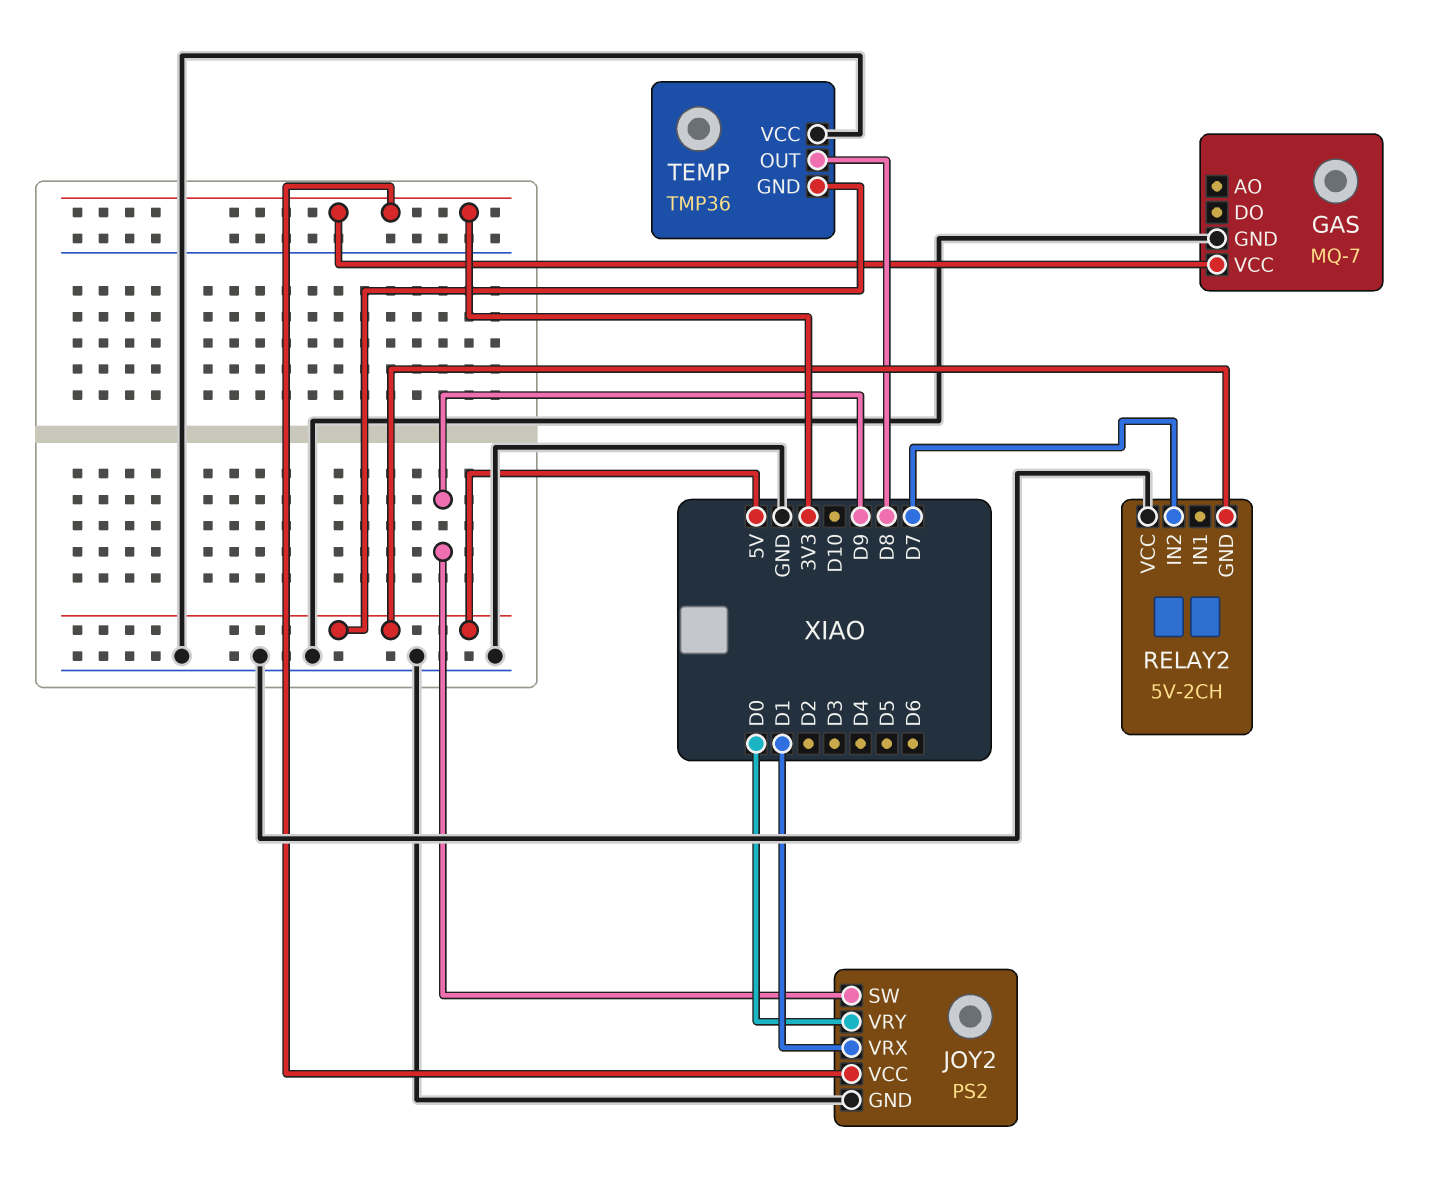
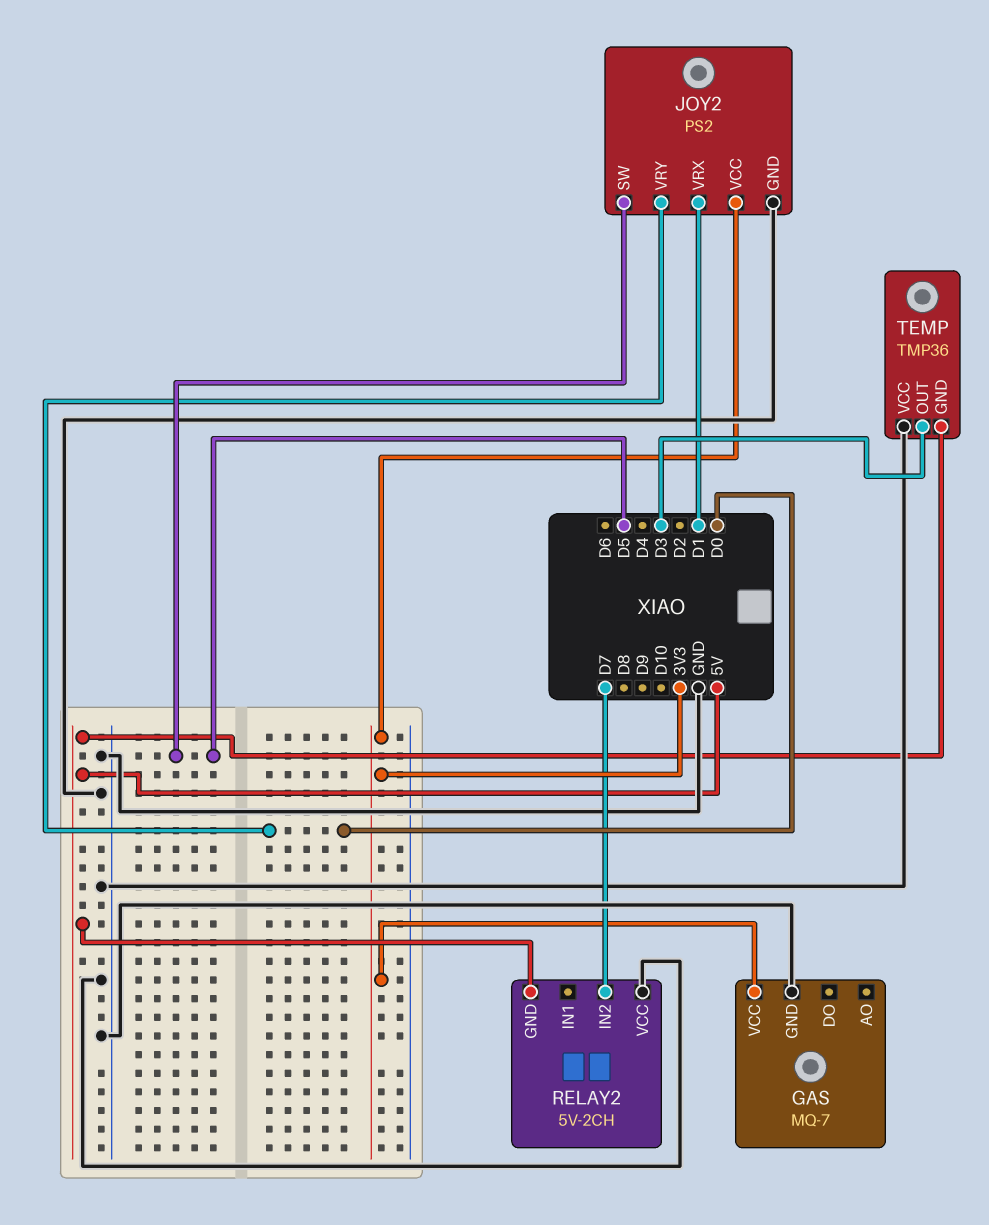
JOY2 pin SW: D9 -> D5
TEMP pin OUT: D8 -> D3

